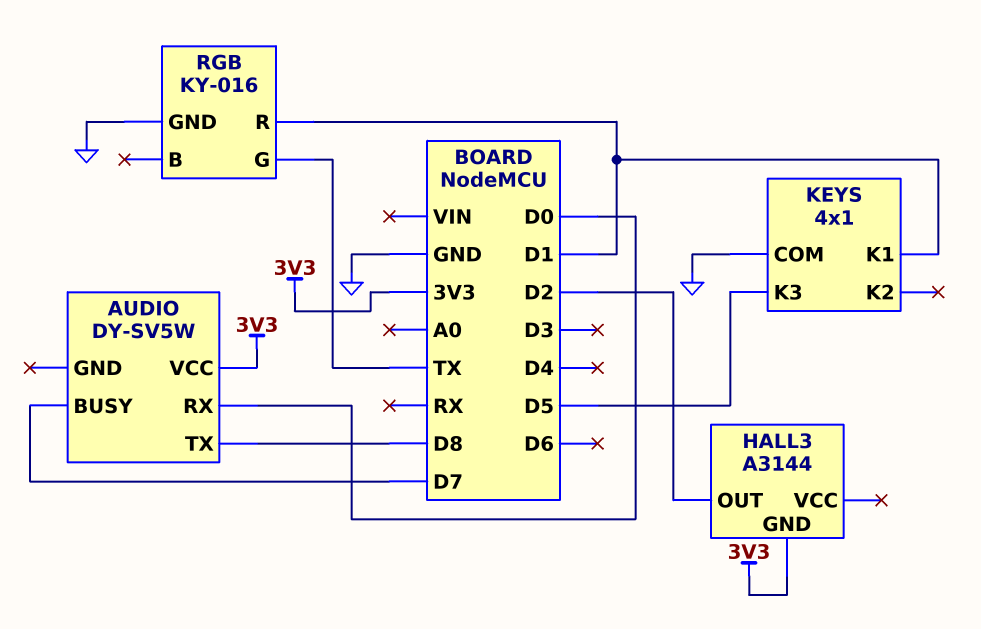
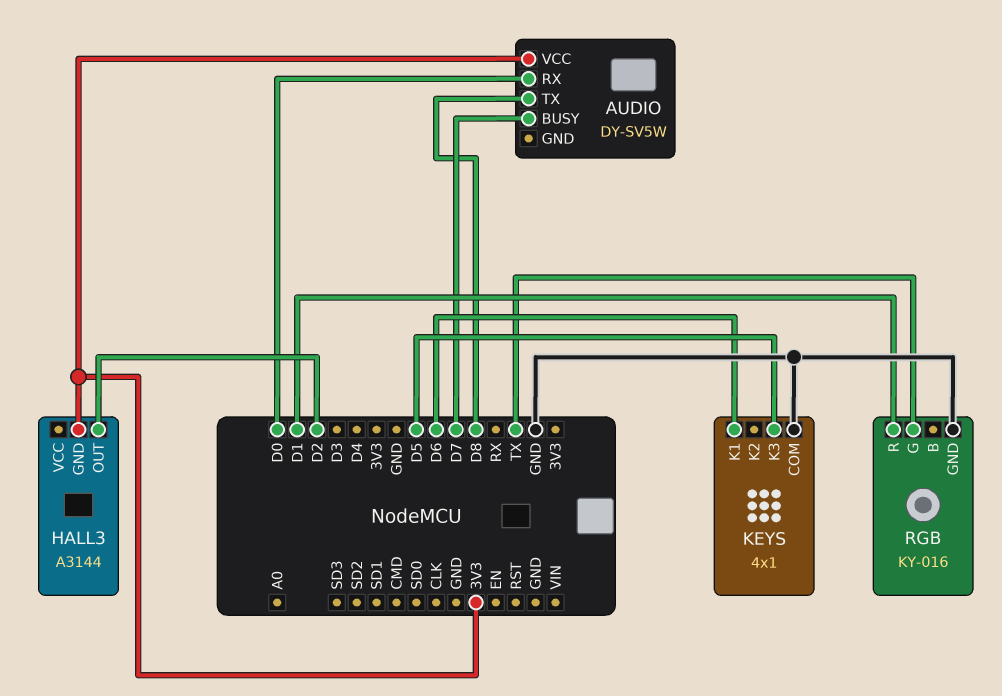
KEYS pin K1: D1 -> D6

